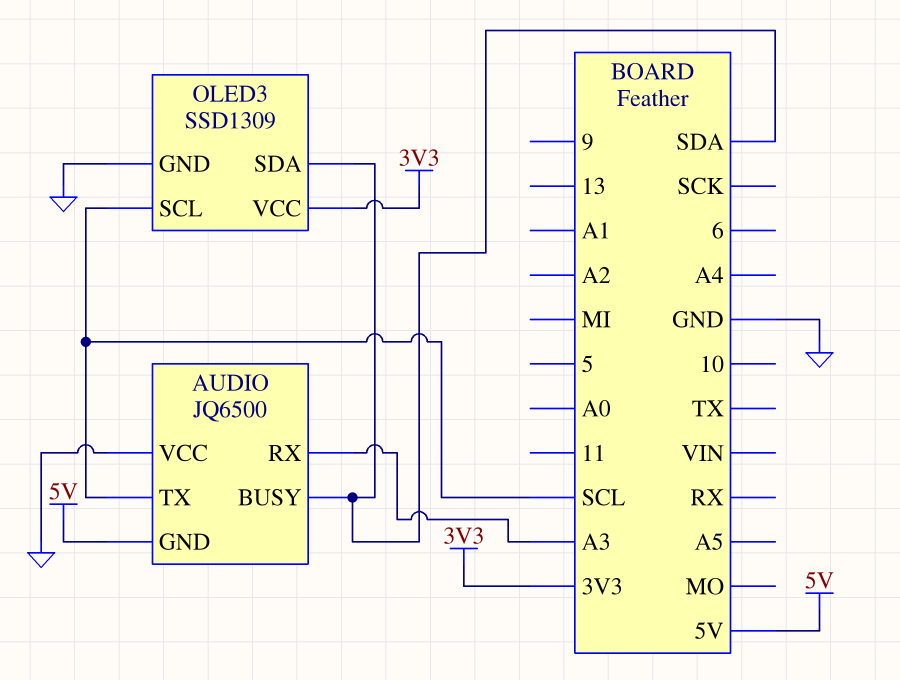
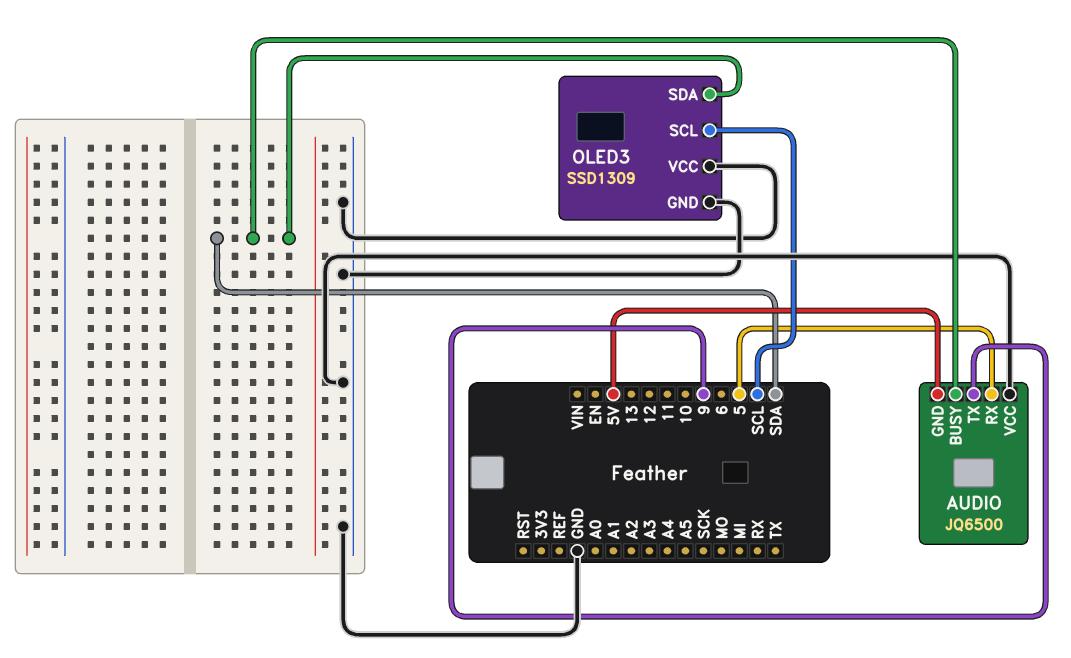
AUDIO pin RX: A3 -> 5
AUDIO pin TX: SCL -> 9
OLED3 pin VCC: 3V3 -> GND

